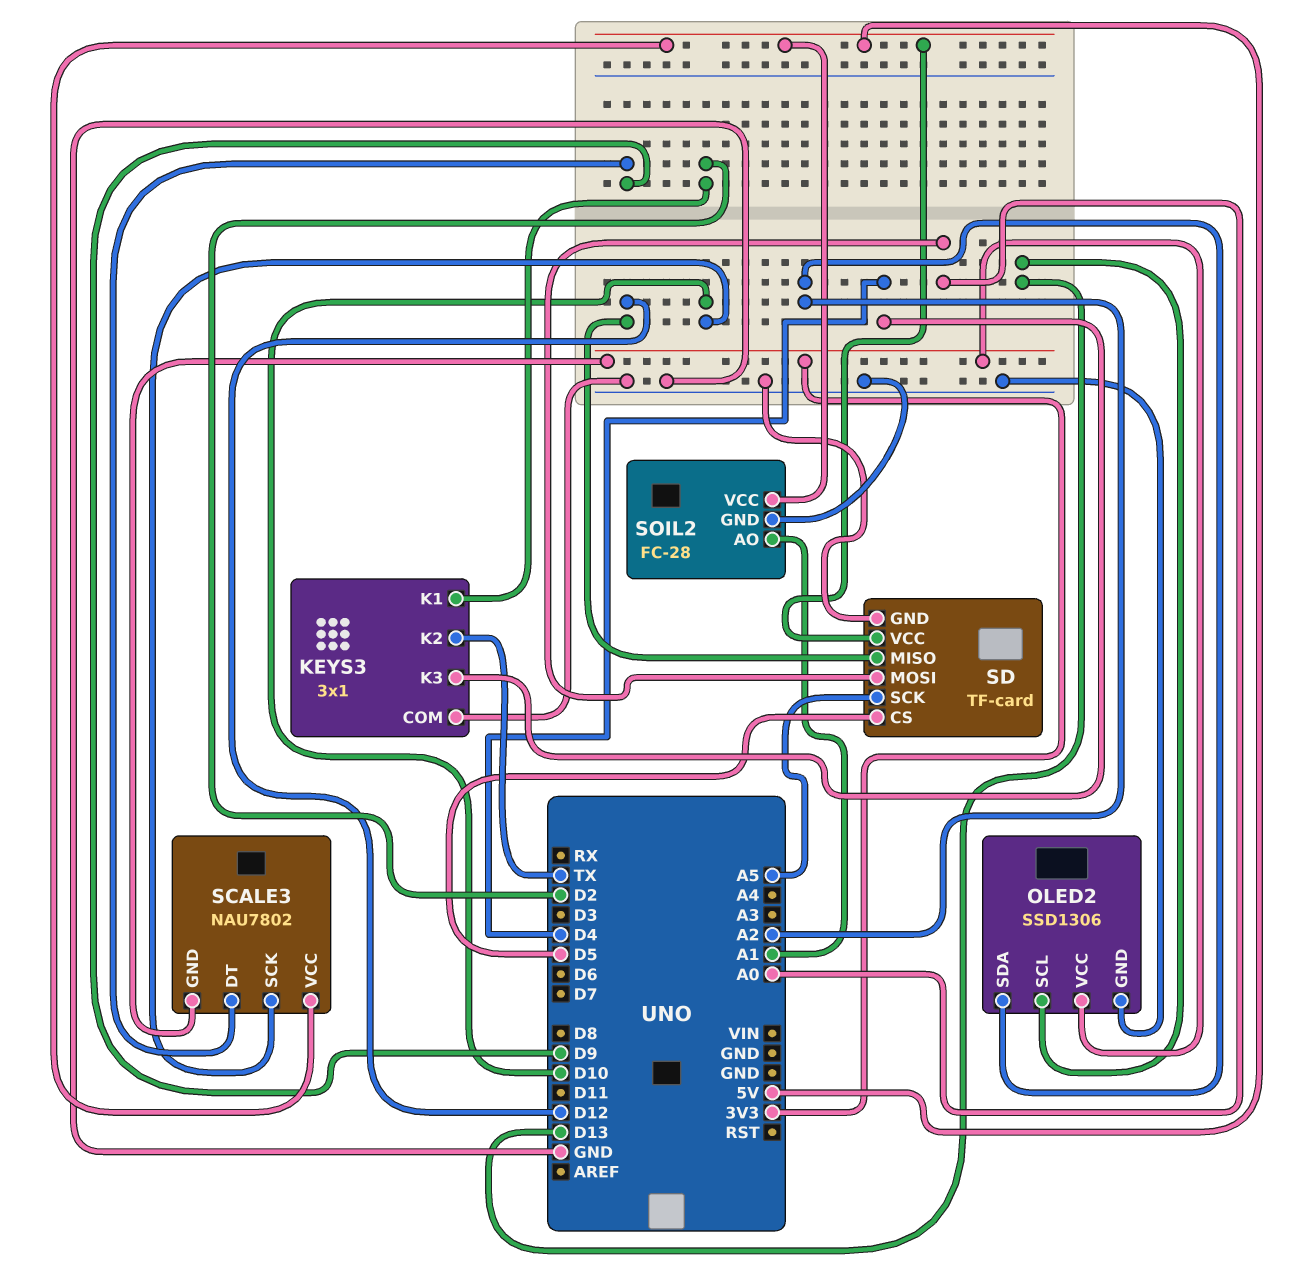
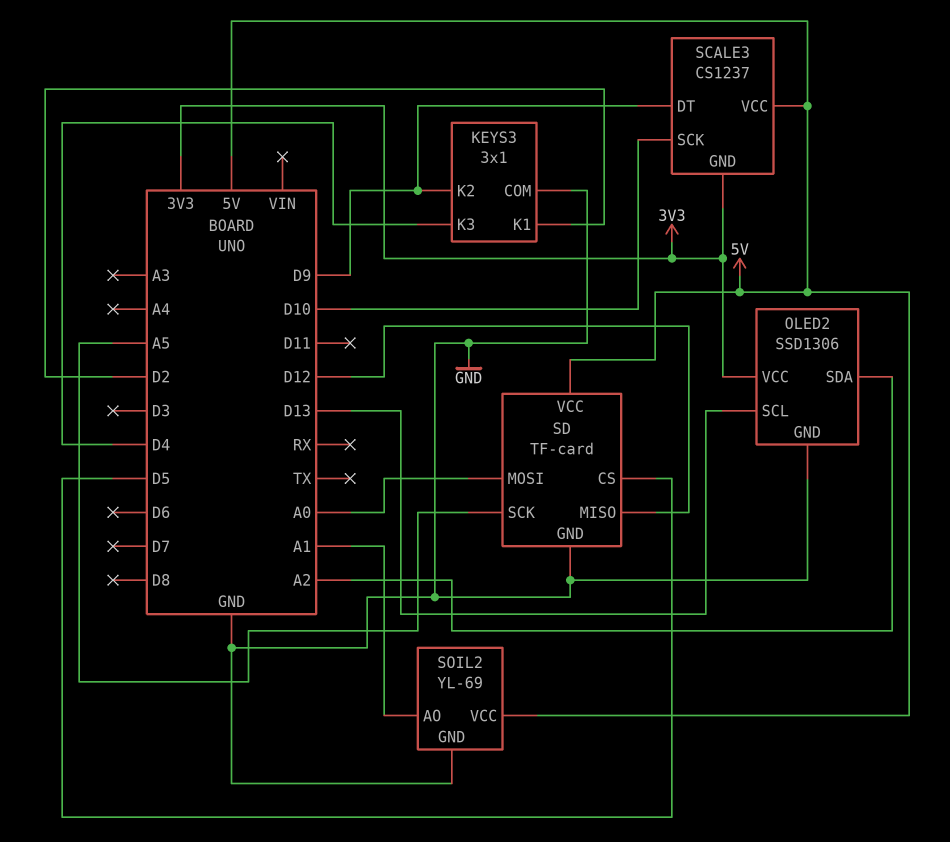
KEYS3 pin K2: TX -> D9
SCALE3: NAU7802 -> CS1237
SOIL2: FC-28 -> YL-69

